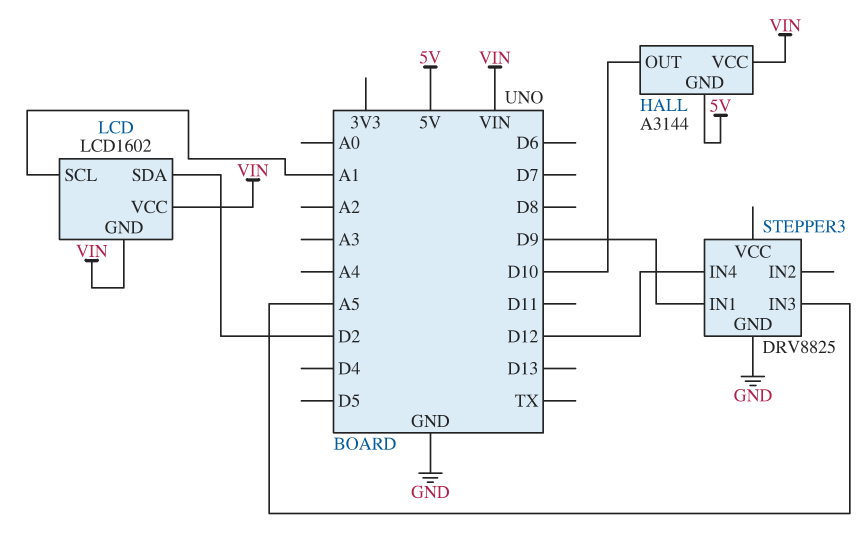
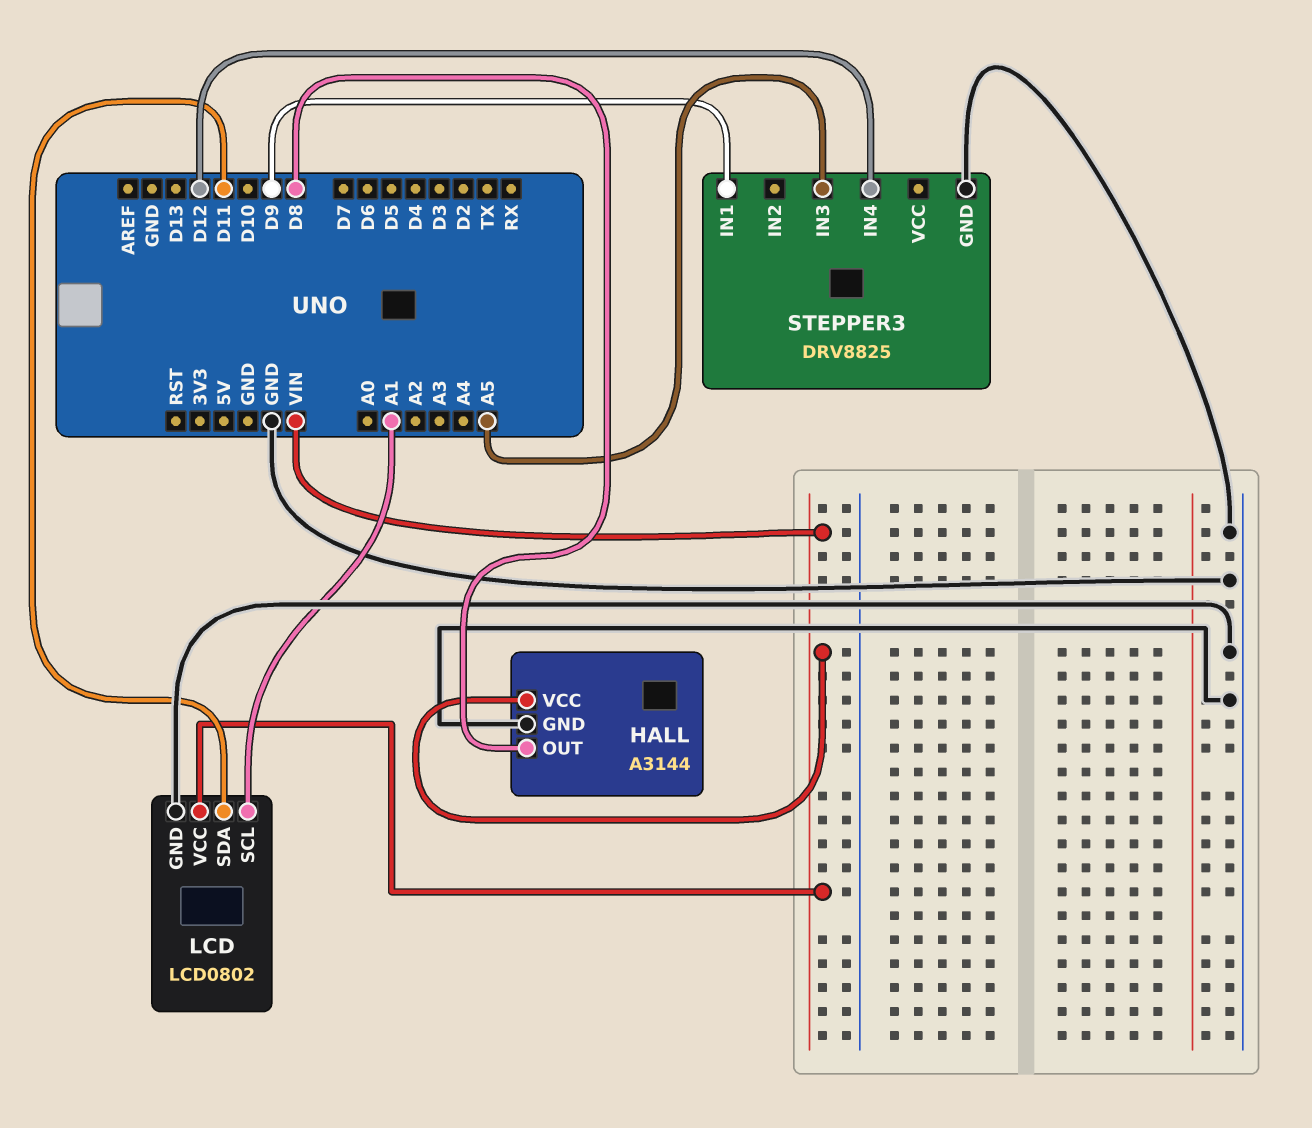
HALL pin GND: 5V -> GND
HALL pin OUT: D10 -> D8
LCD: LCD1602 -> LCD0802
LCD pin GND: VIN -> GND
LCD pin SDA: D2 -> D11

